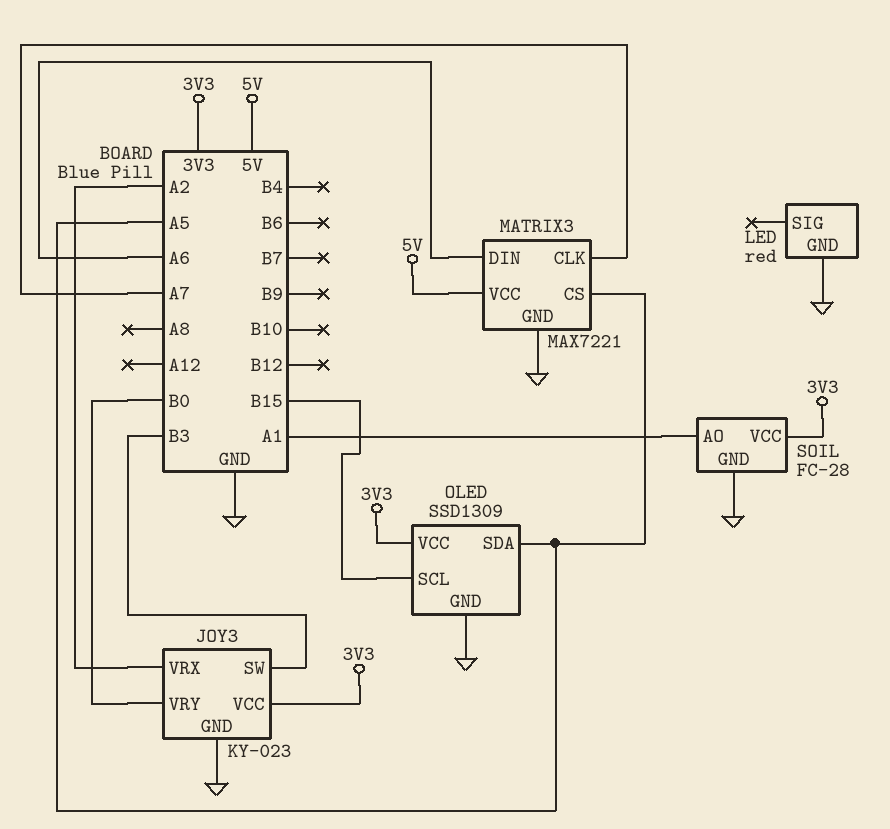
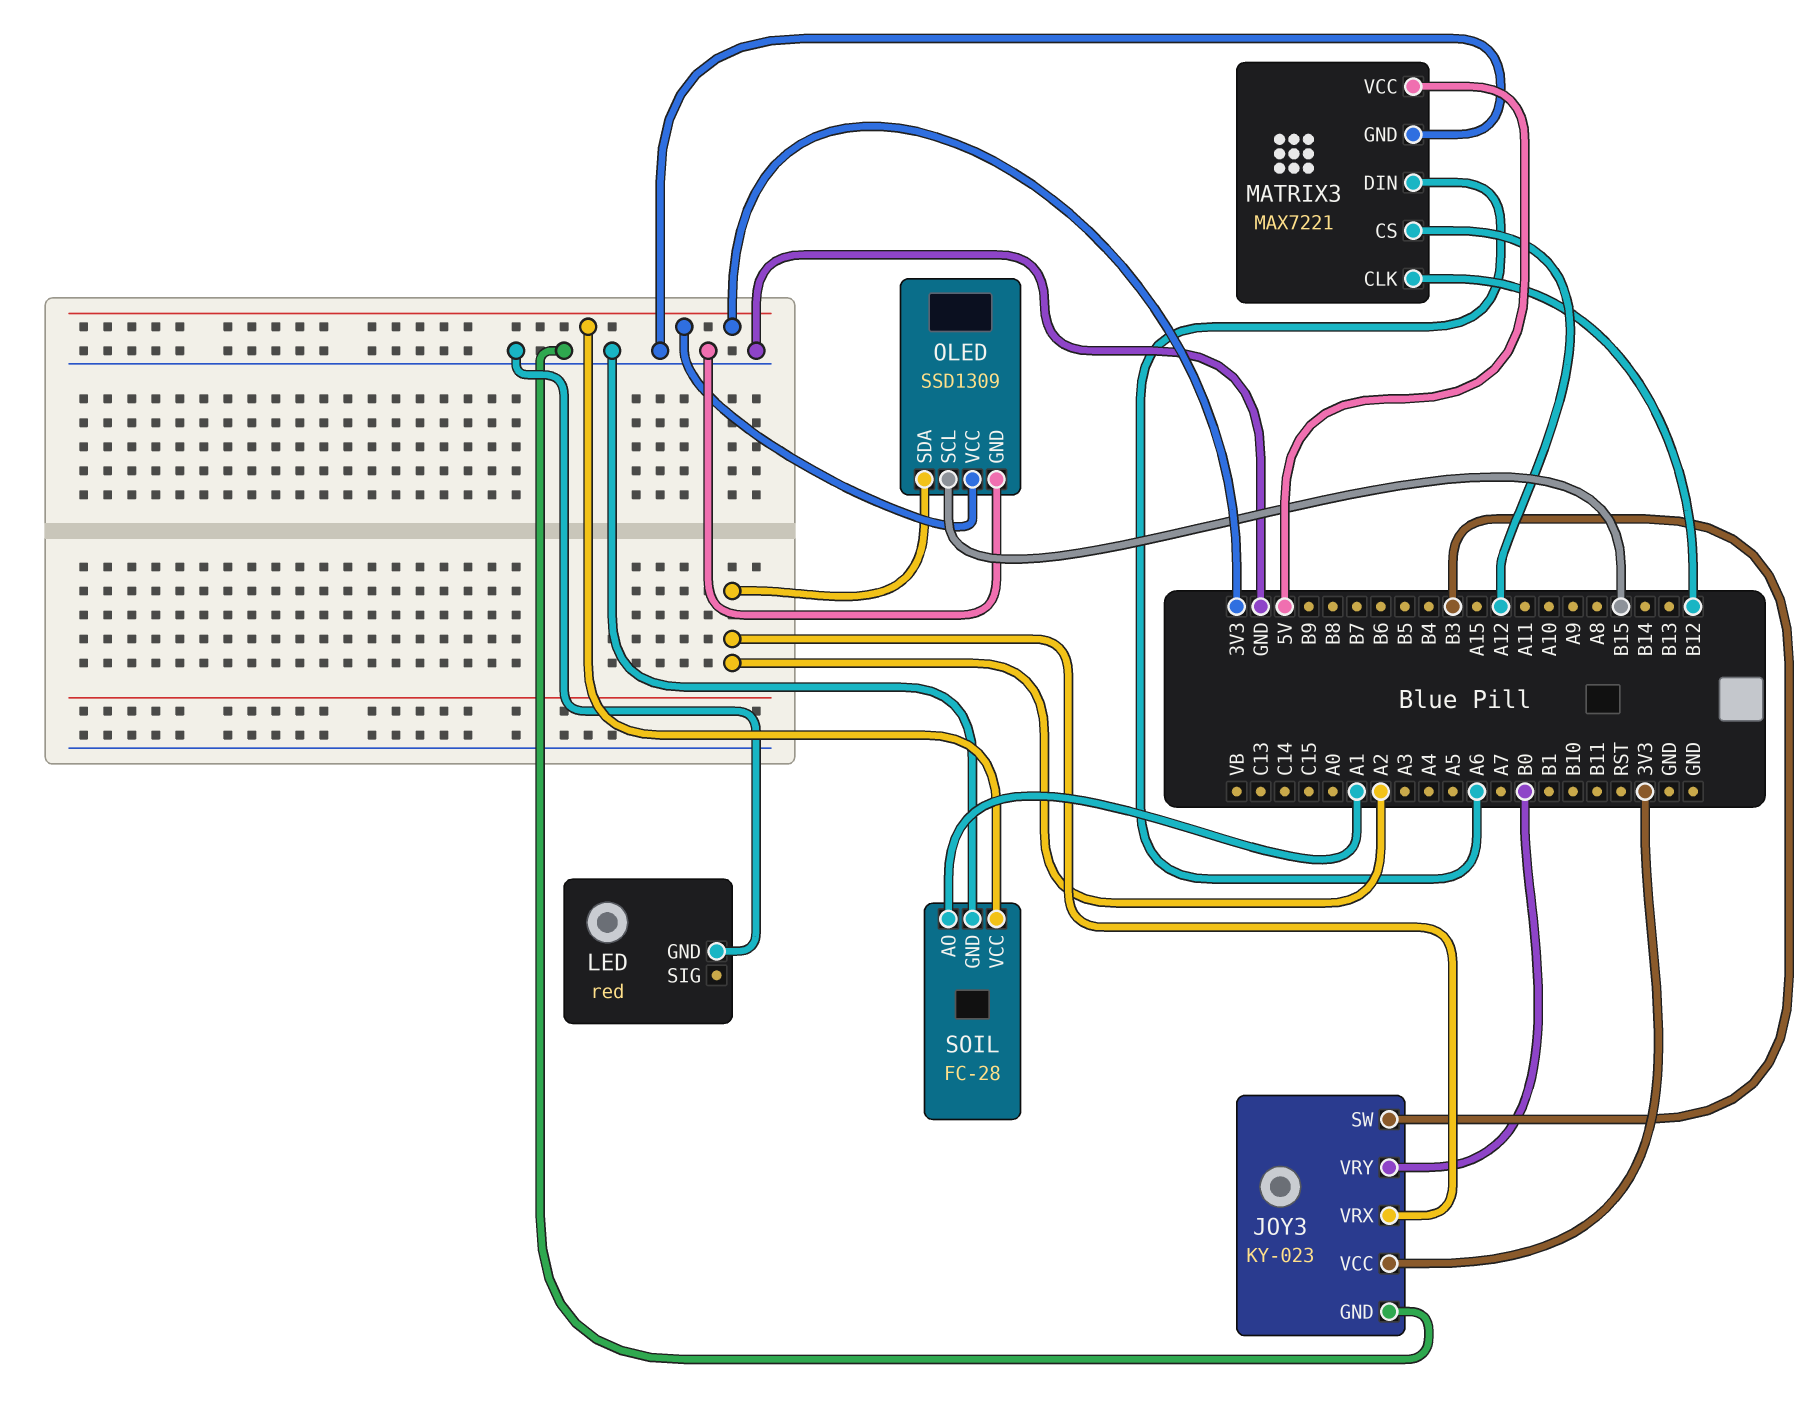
MATRIX3 pin CLK: A7 -> B12
MATRIX3 pin CS: A5 -> A12
OLED pin SDA: A5 -> A2

